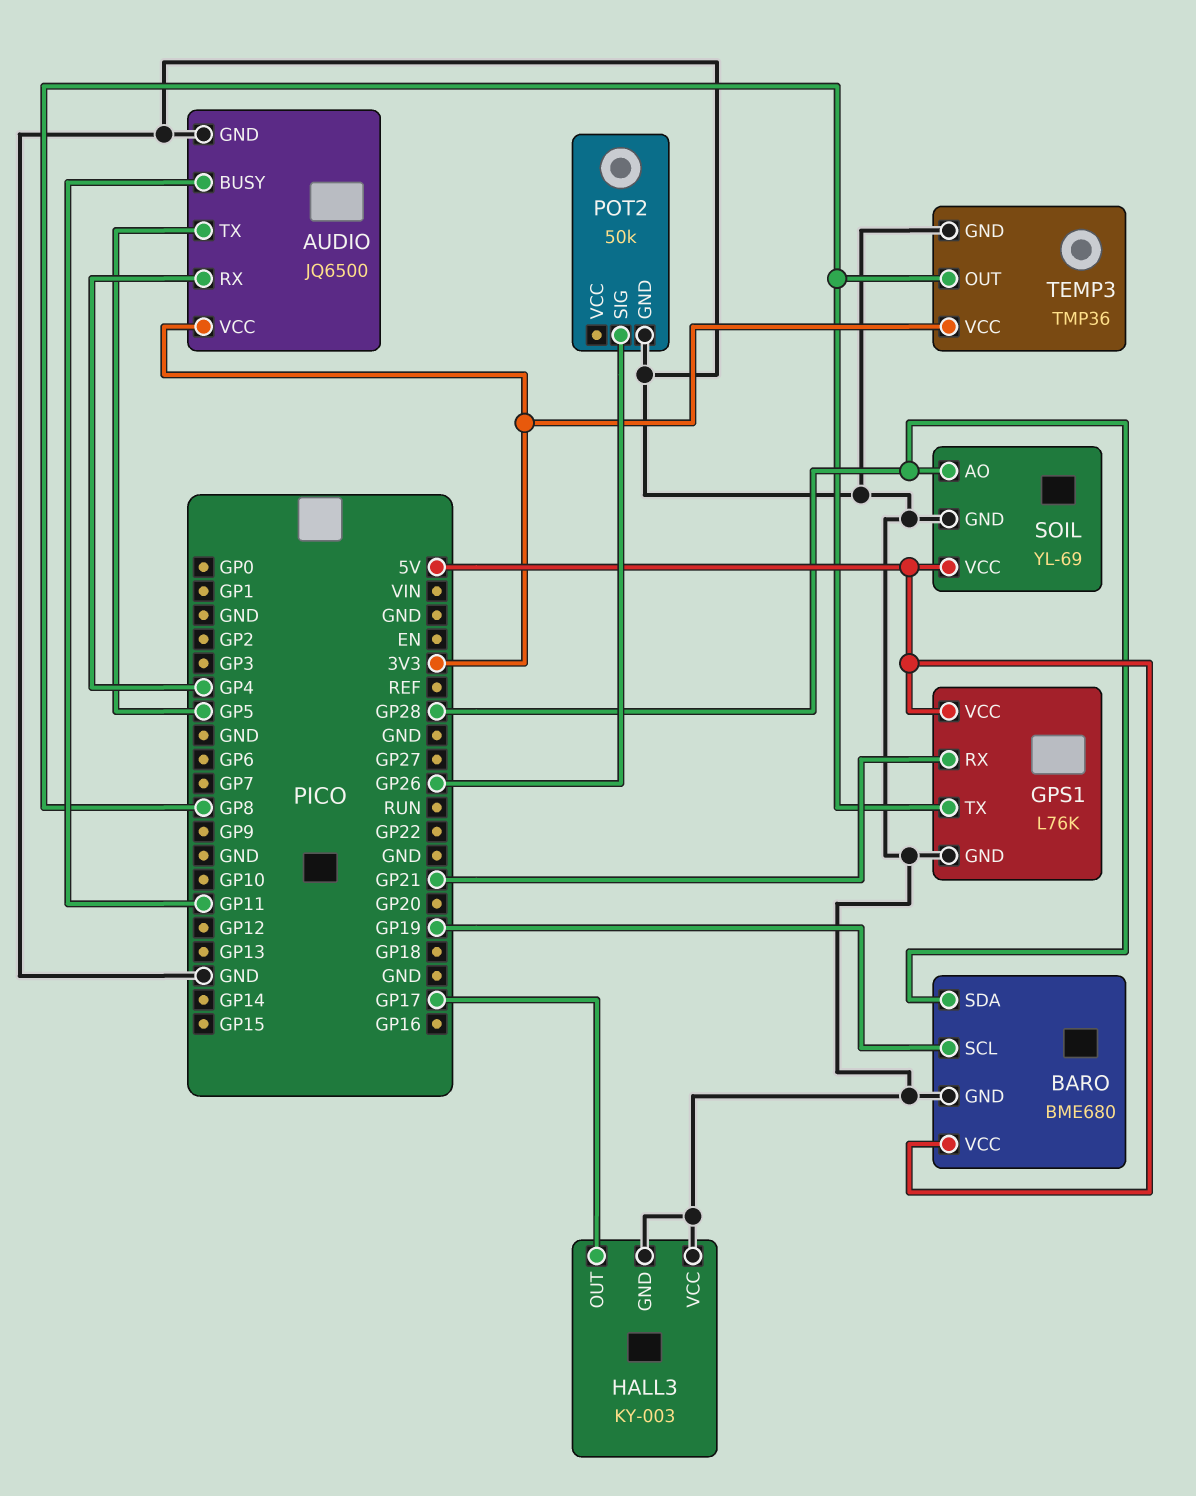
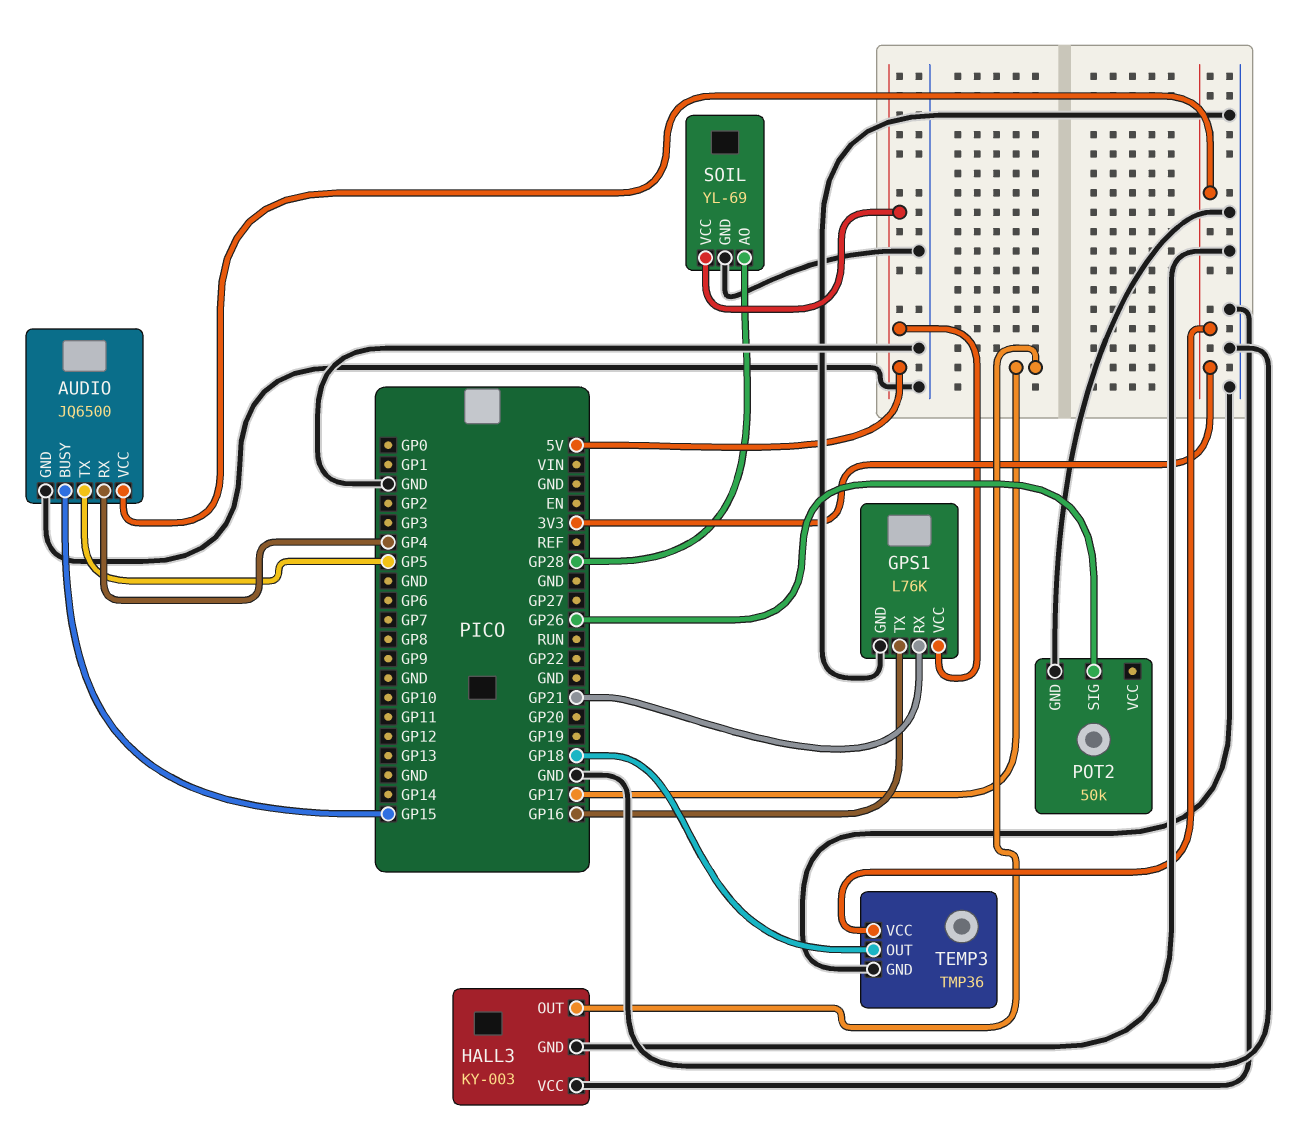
AUDIO pin BUSY: GP11 -> GP15
BARO: BME680 -> none
BARO pin GND: GND -> none
BARO pin SCL: GP19 -> none
BARO pin SDA: GP28 -> none
BARO pin VCC: 5V -> none
GPS1 pin TX: GP8 -> GP16
TEMP3 pin OUT: GP8 -> GP18

